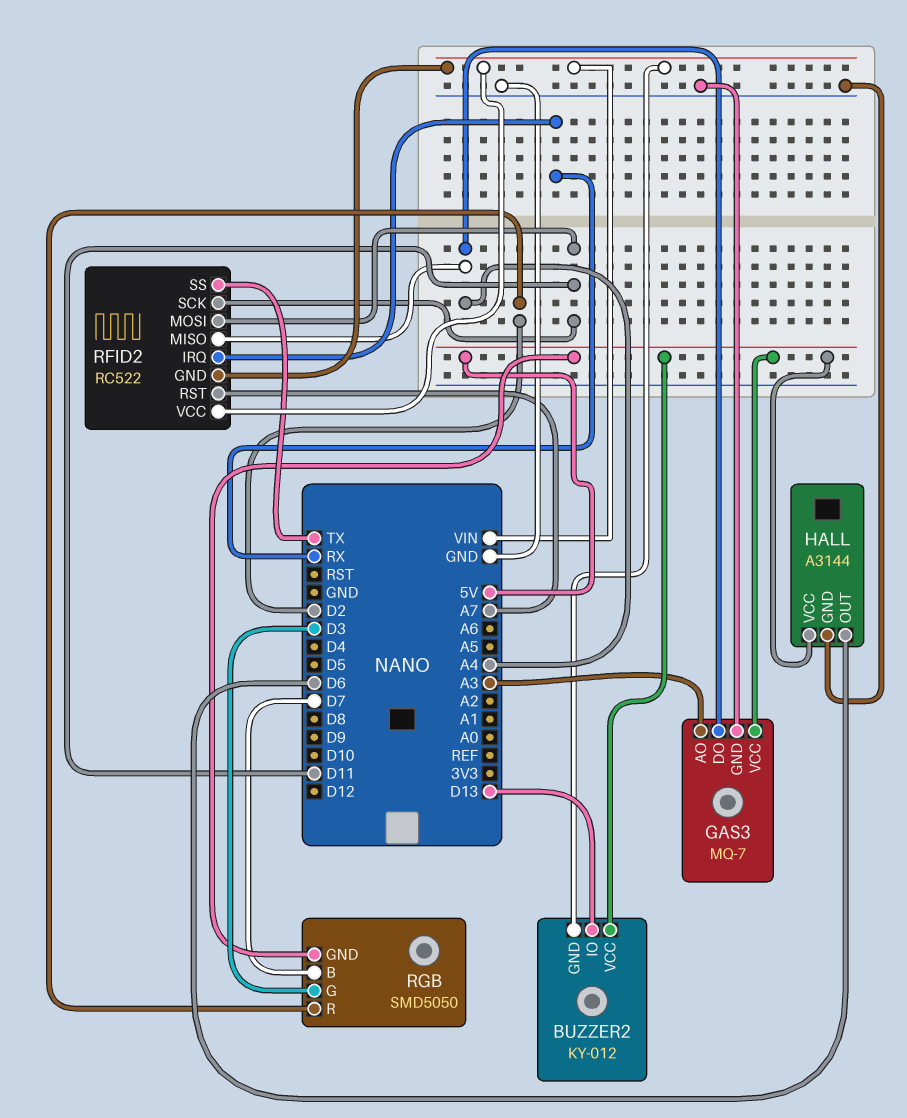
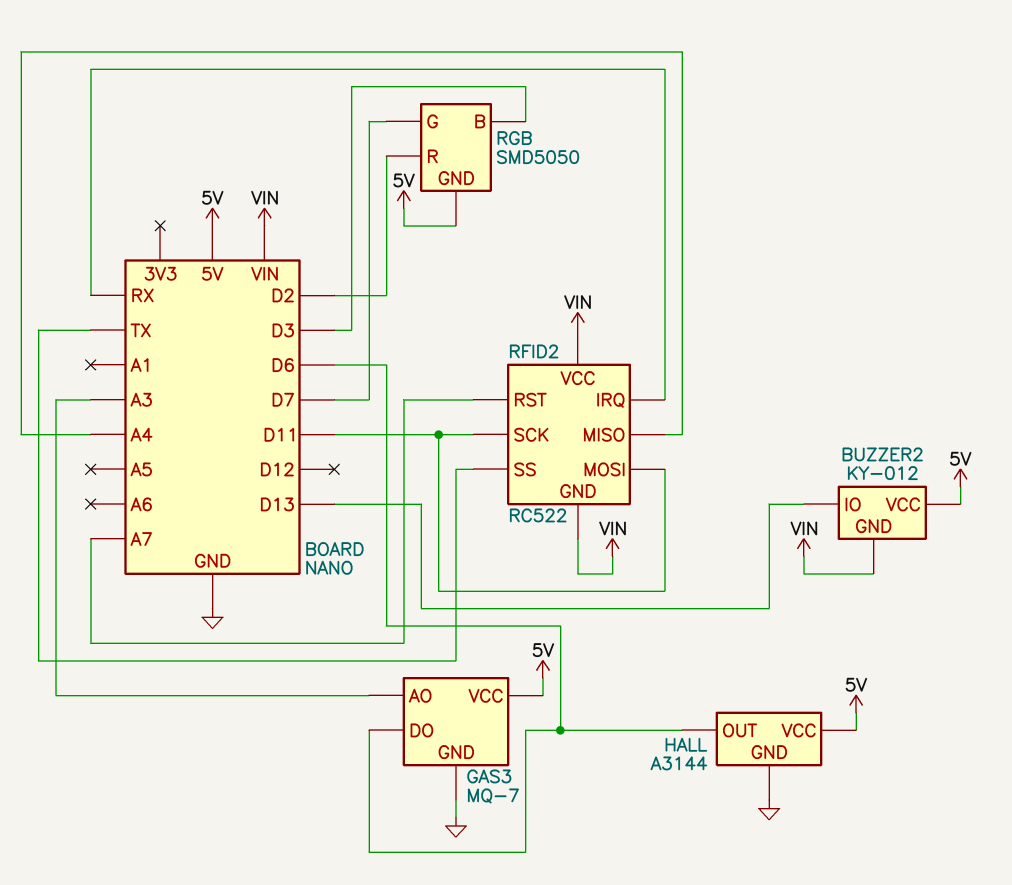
GAS3 pin DO: A4 -> D6
RGB pin B: D7 -> D3
RGB pin G: D3 -> D7

